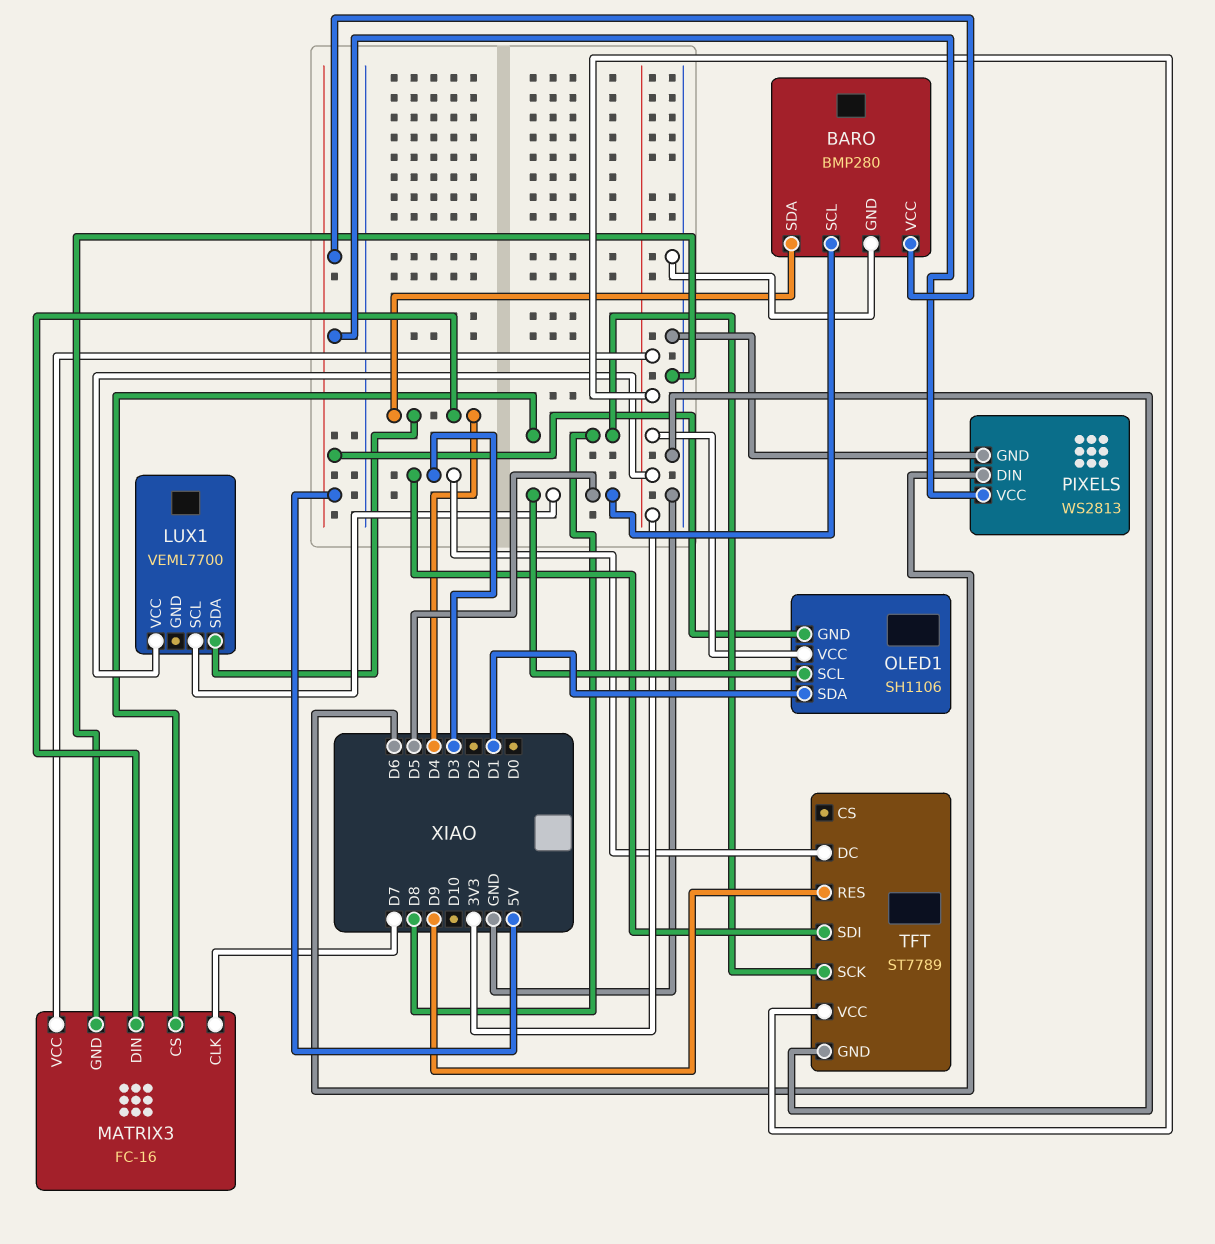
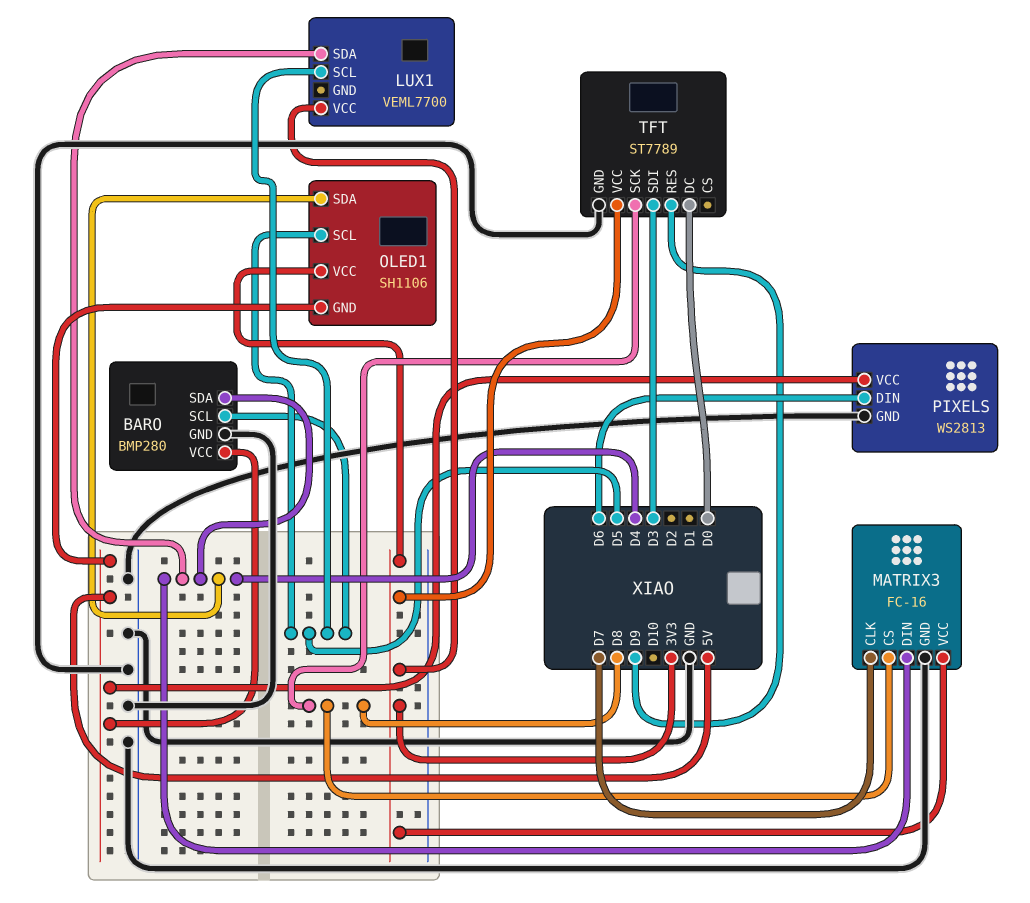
OLED1 pin SDA: D1 -> D4
TFT pin DC: D3 -> D0

